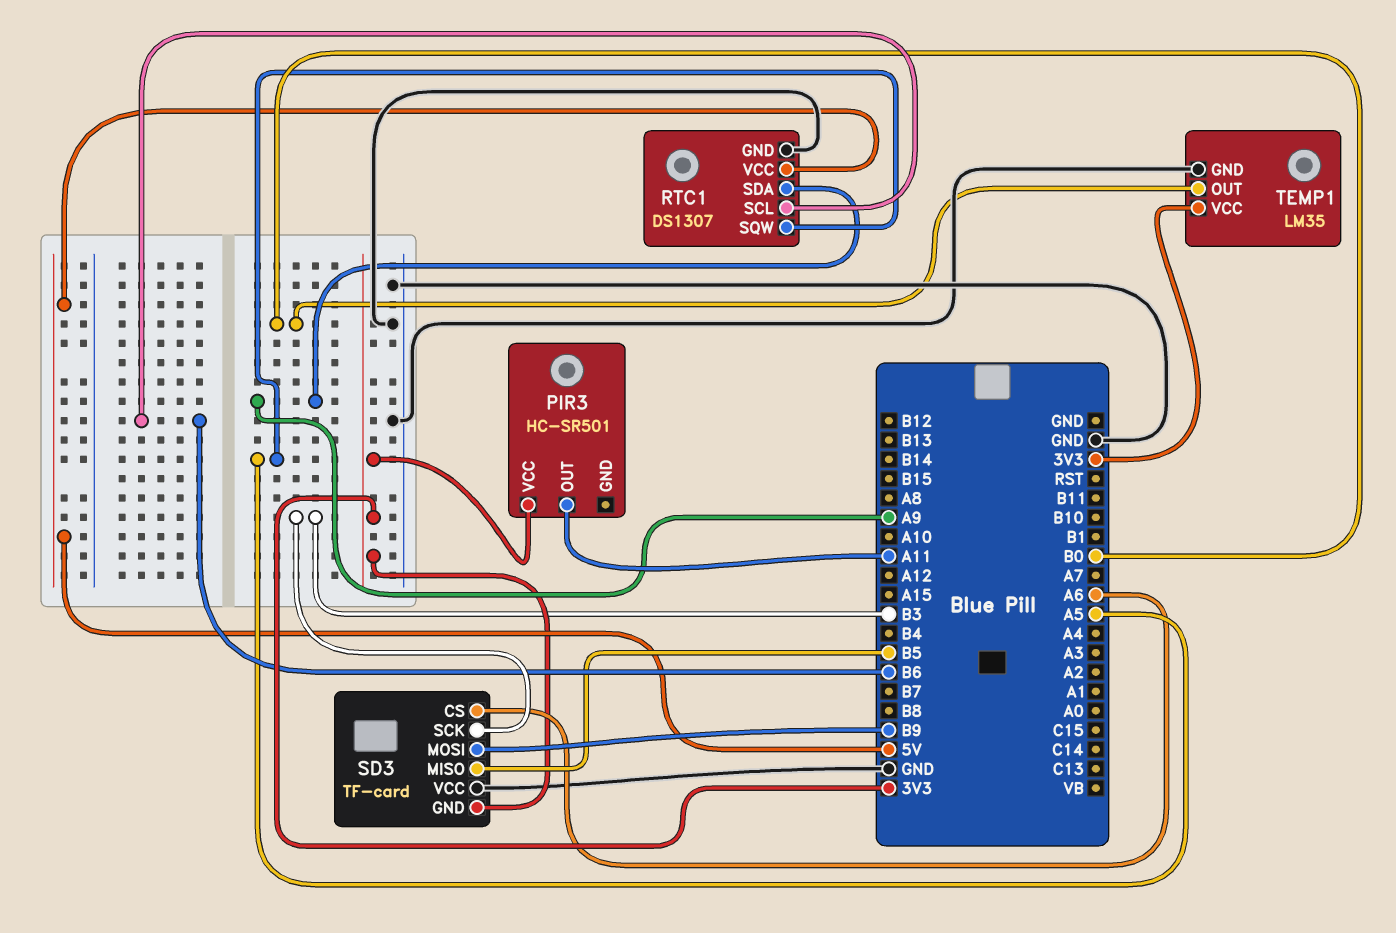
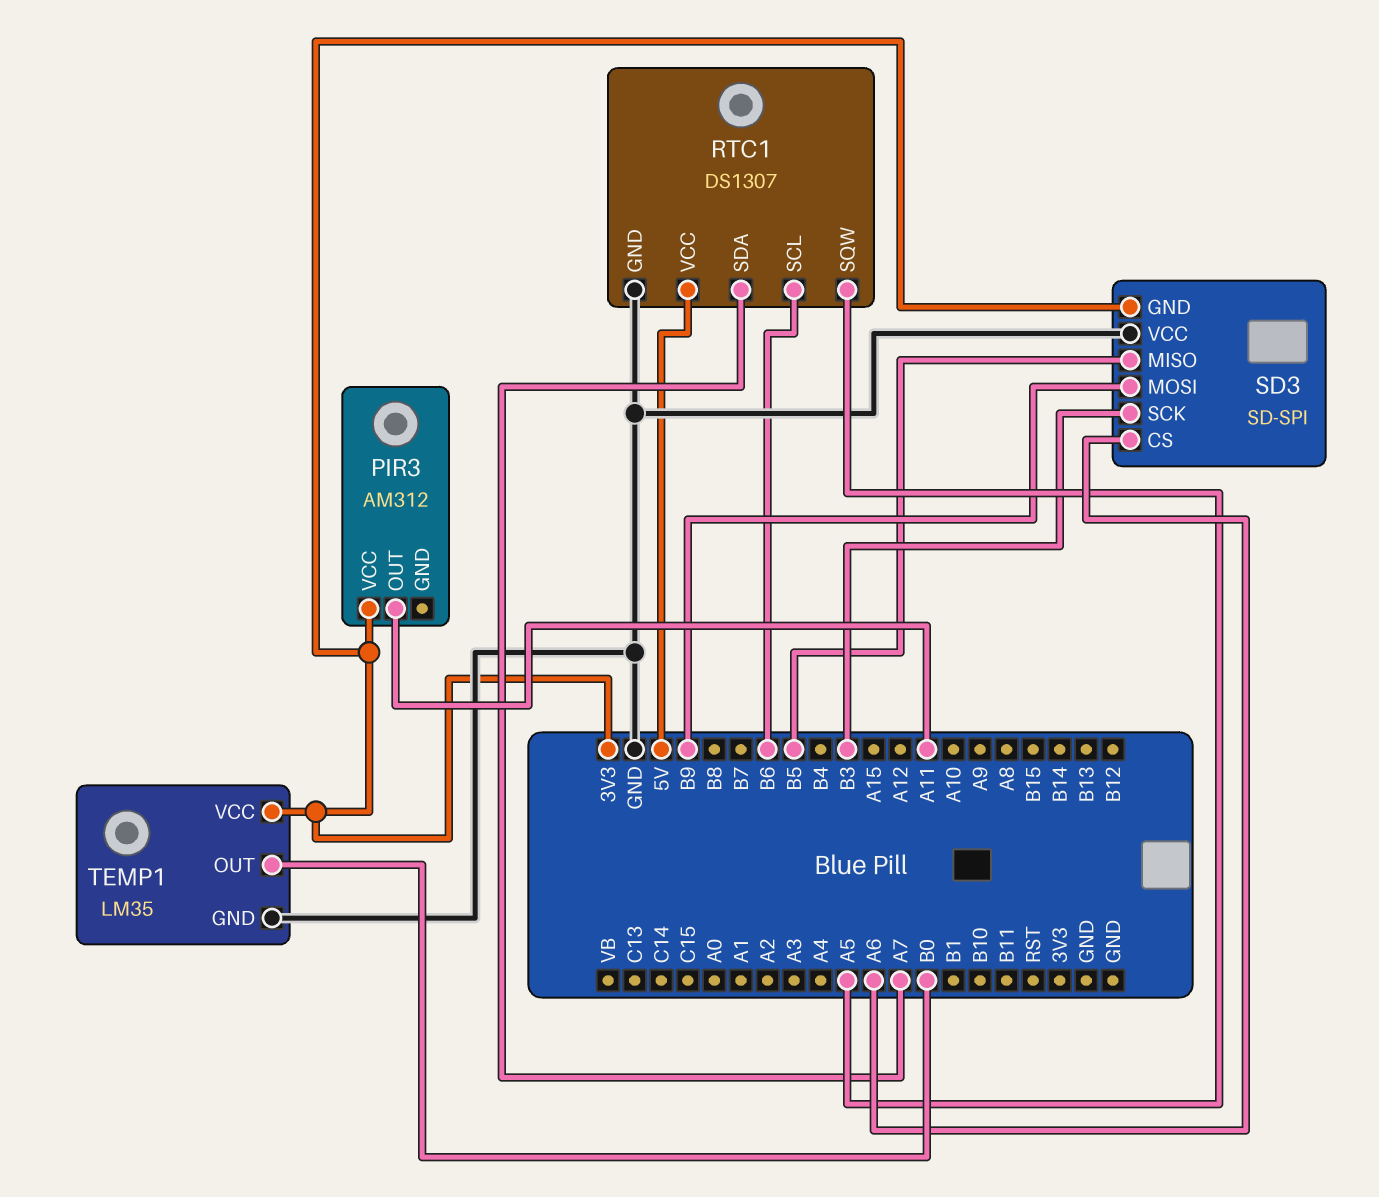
PIR3: HC-SR501 -> AM312
RTC1 pin SDA: A9 -> A7
SD3: TF-card -> SD-SPI

